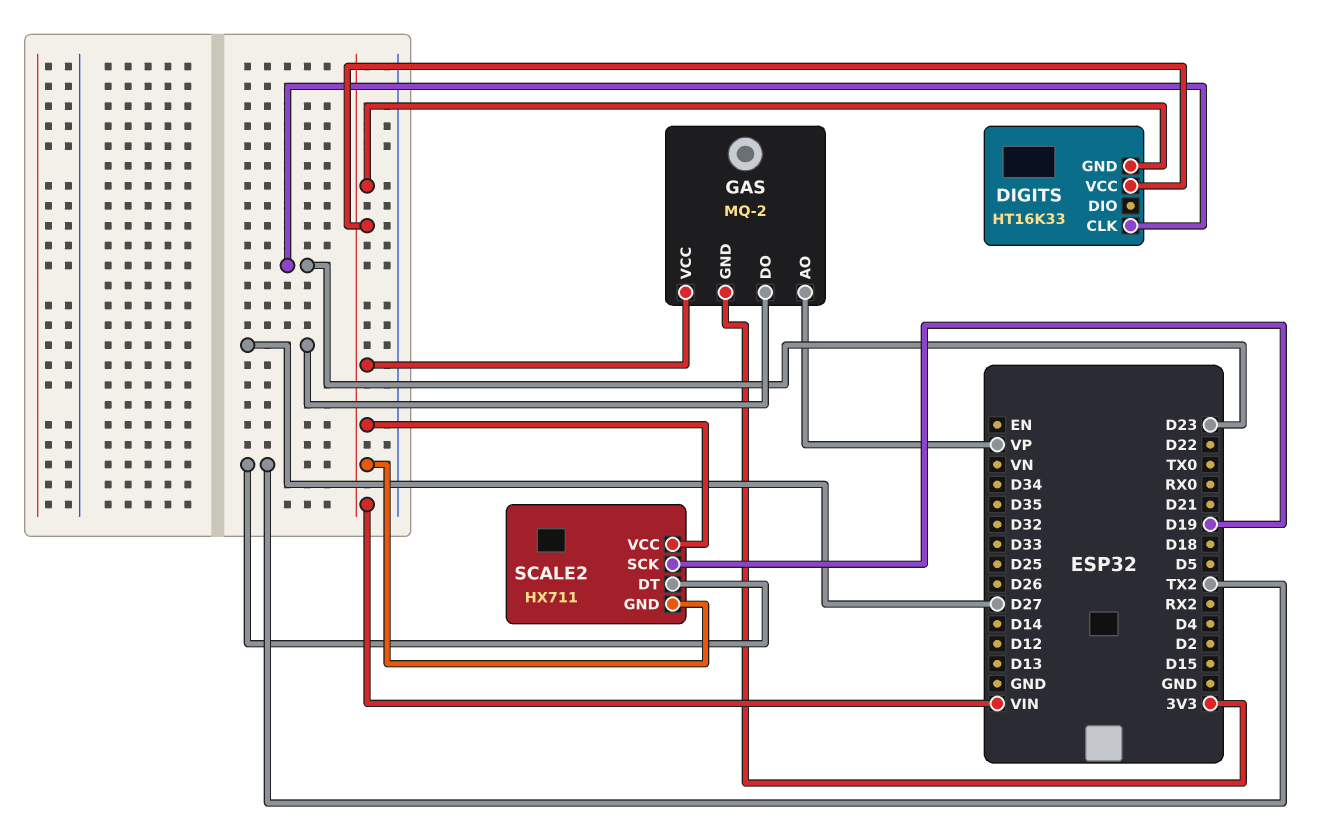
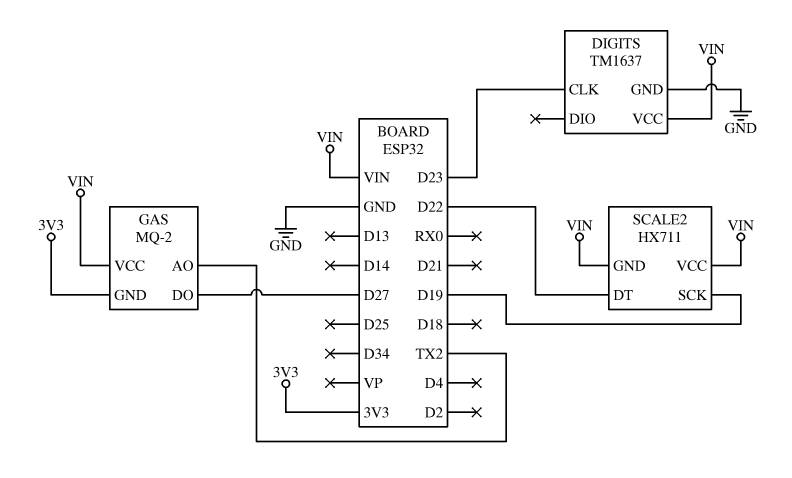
DIGITS: HT16K33 -> TM1637
DIGITS pin GND: VIN -> GND
GAS pin AO: VP -> TX2
SCALE2 pin DT: TX2 -> D22

